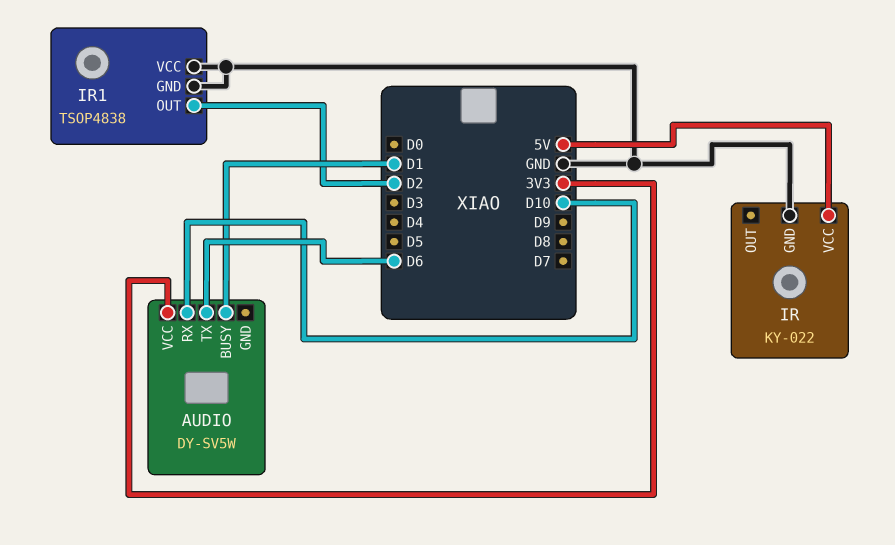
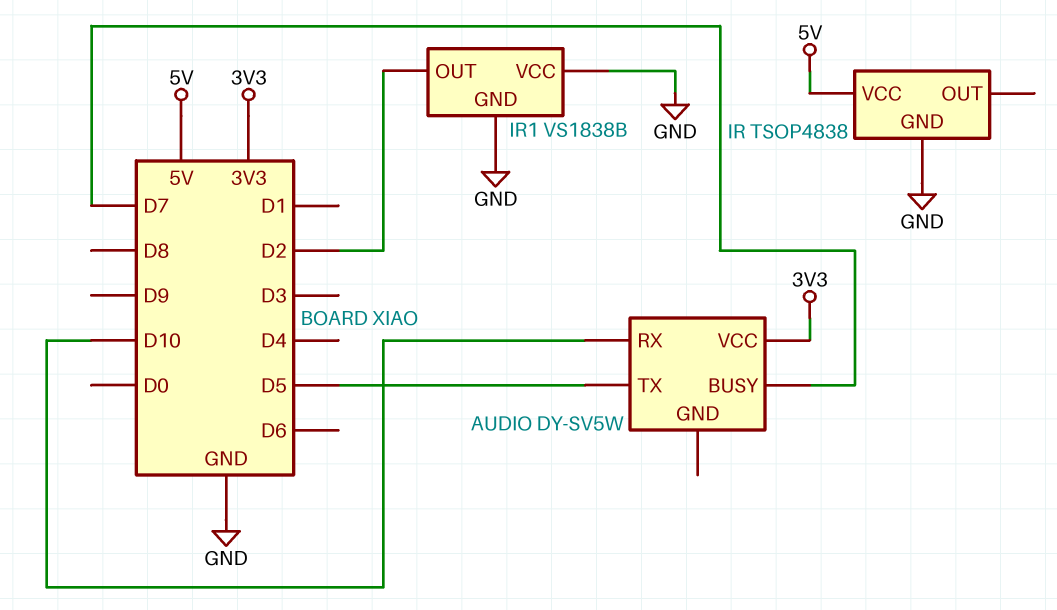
AUDIO pin BUSY: D1 -> D7
AUDIO pin TX: D6 -> D5
IR: KY-022 -> TSOP4838
IR1: TSOP4838 -> VS1838B

